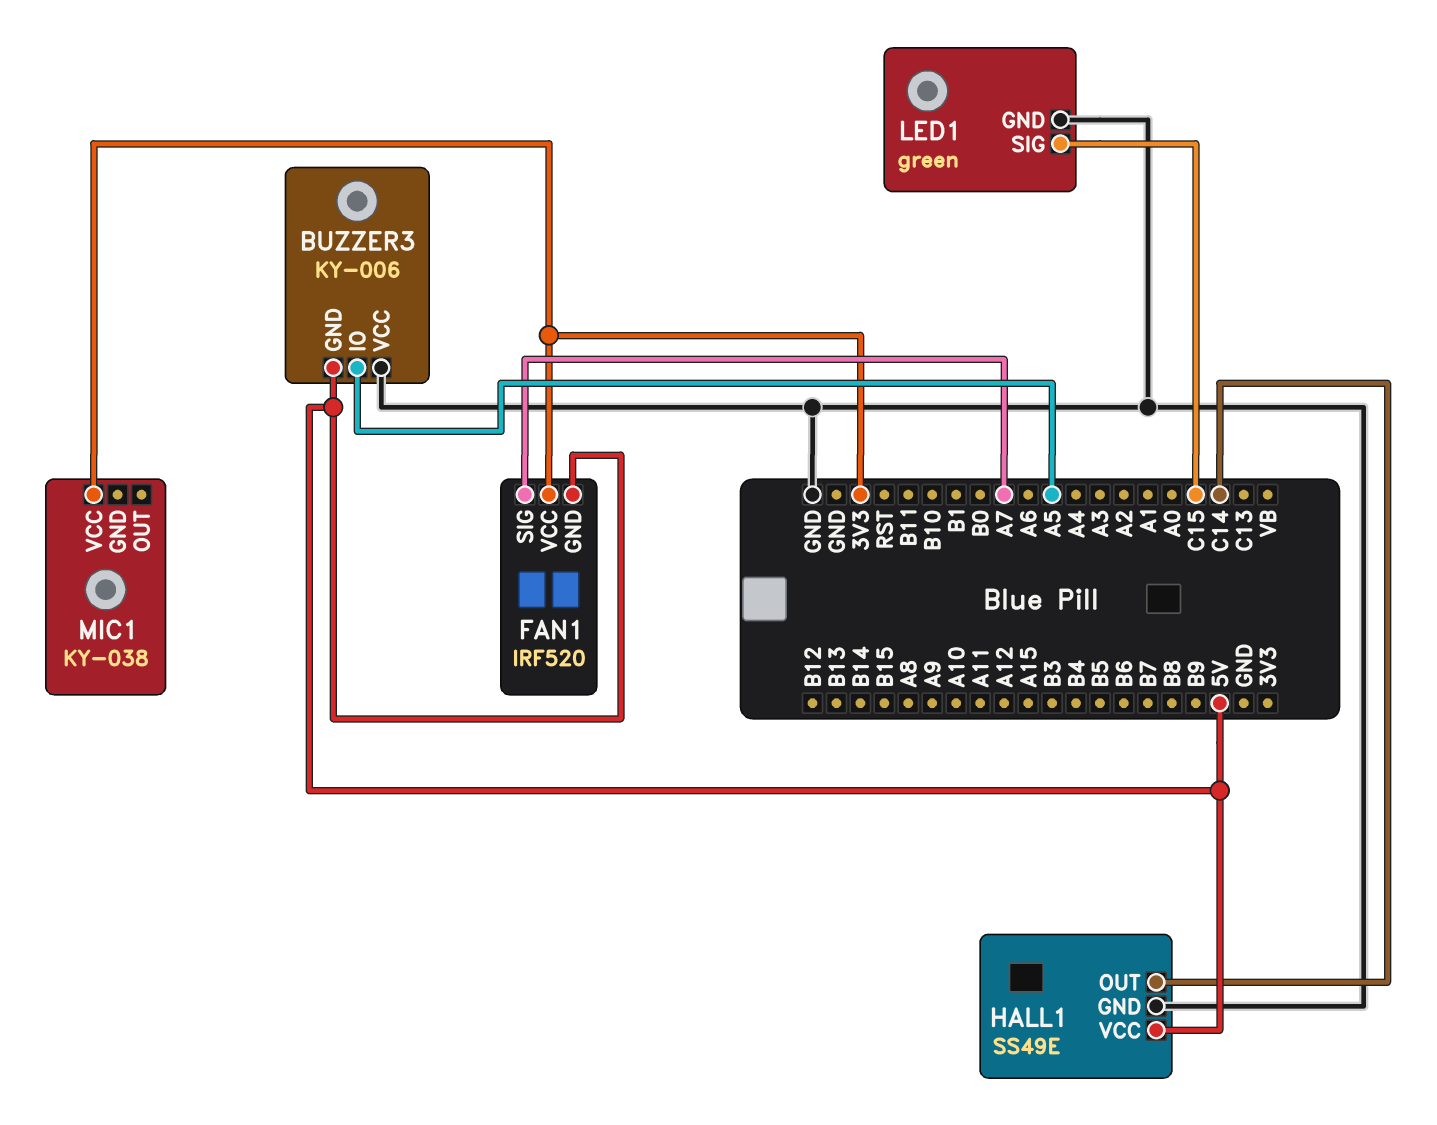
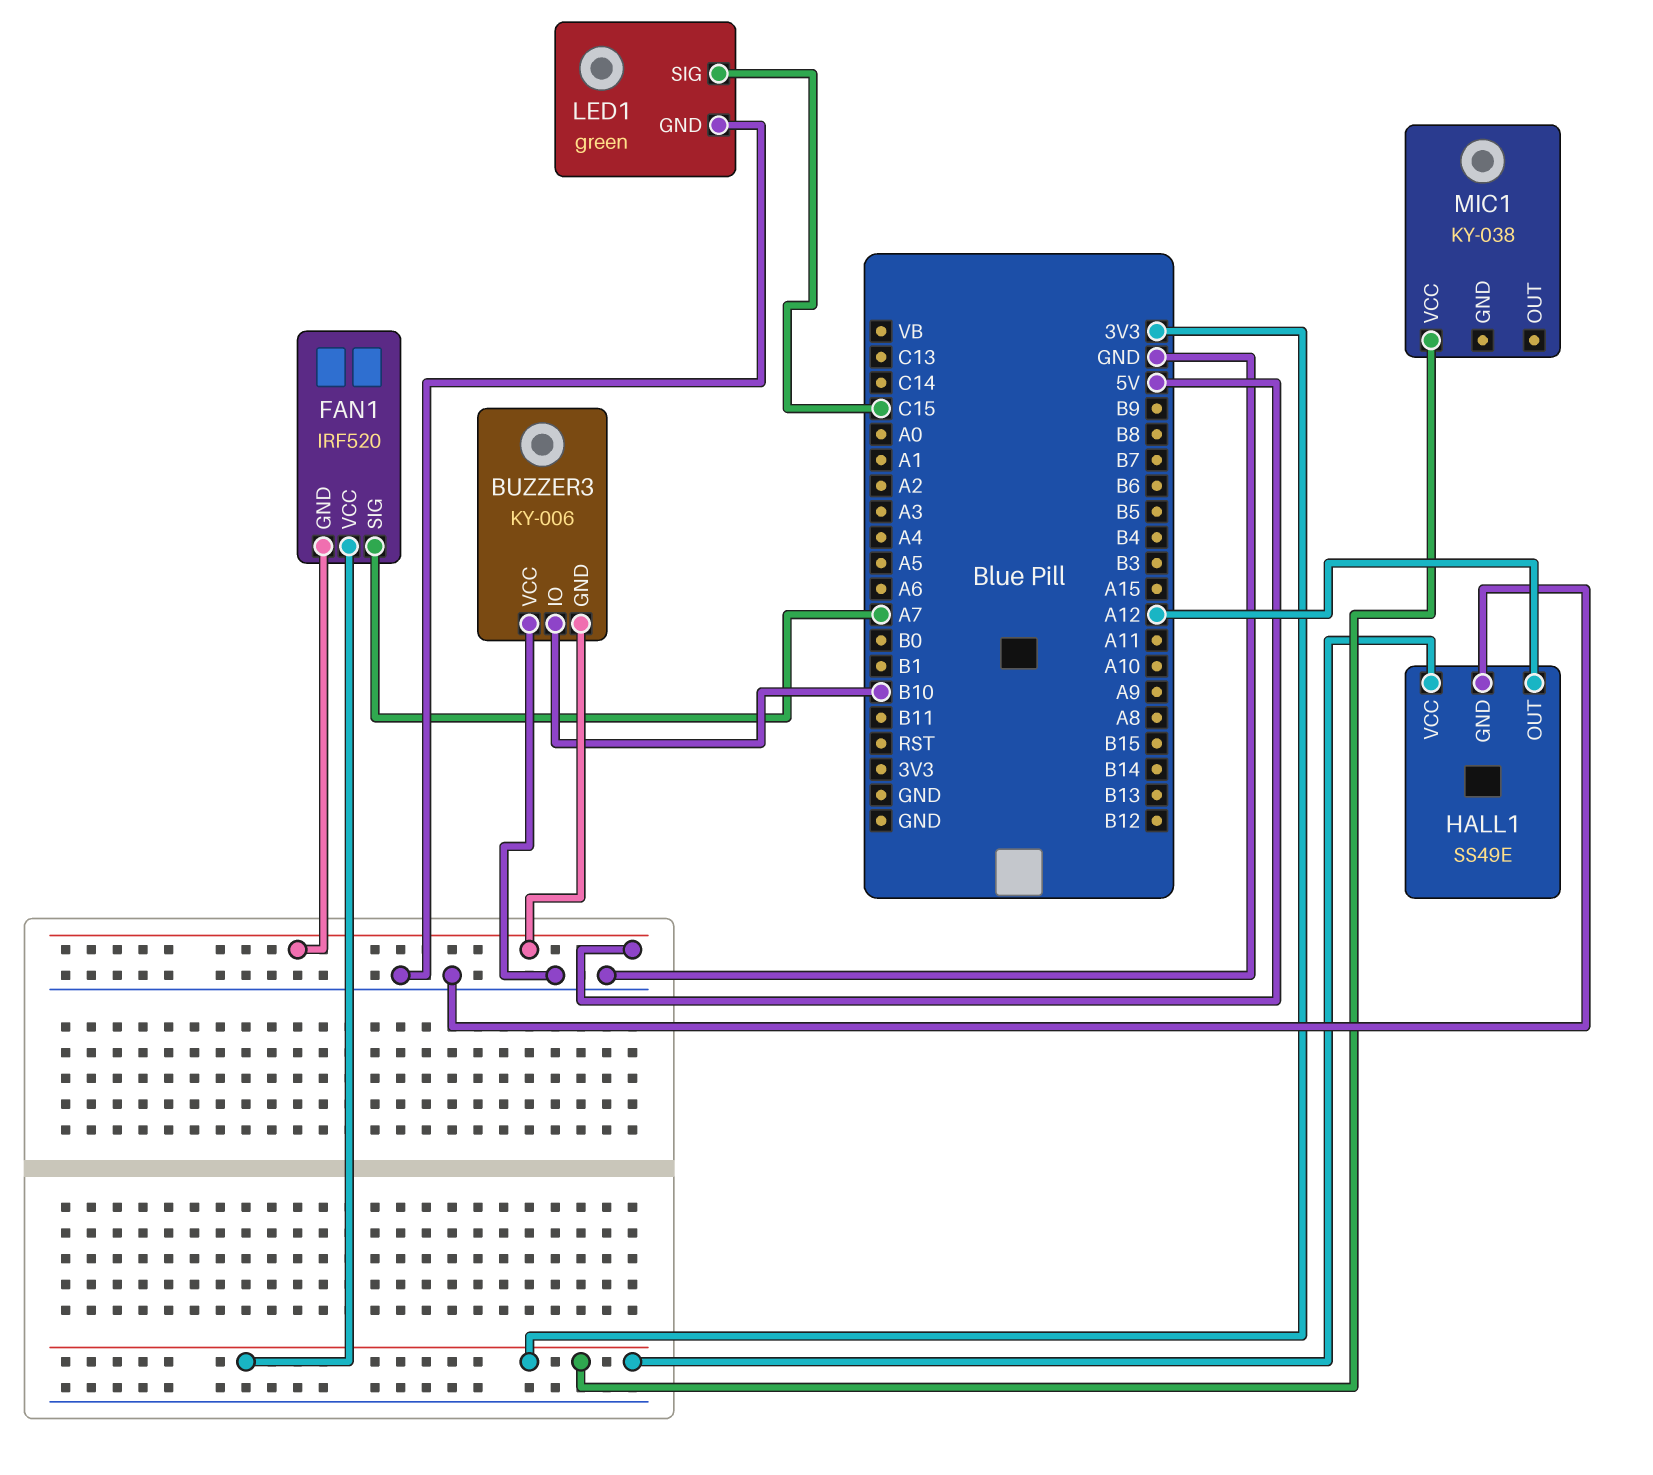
BUZZER3 pin IO: A5 -> B10
HALL1 pin OUT: C14 -> A12
HALL1 pin VCC: 5V -> 3V3

